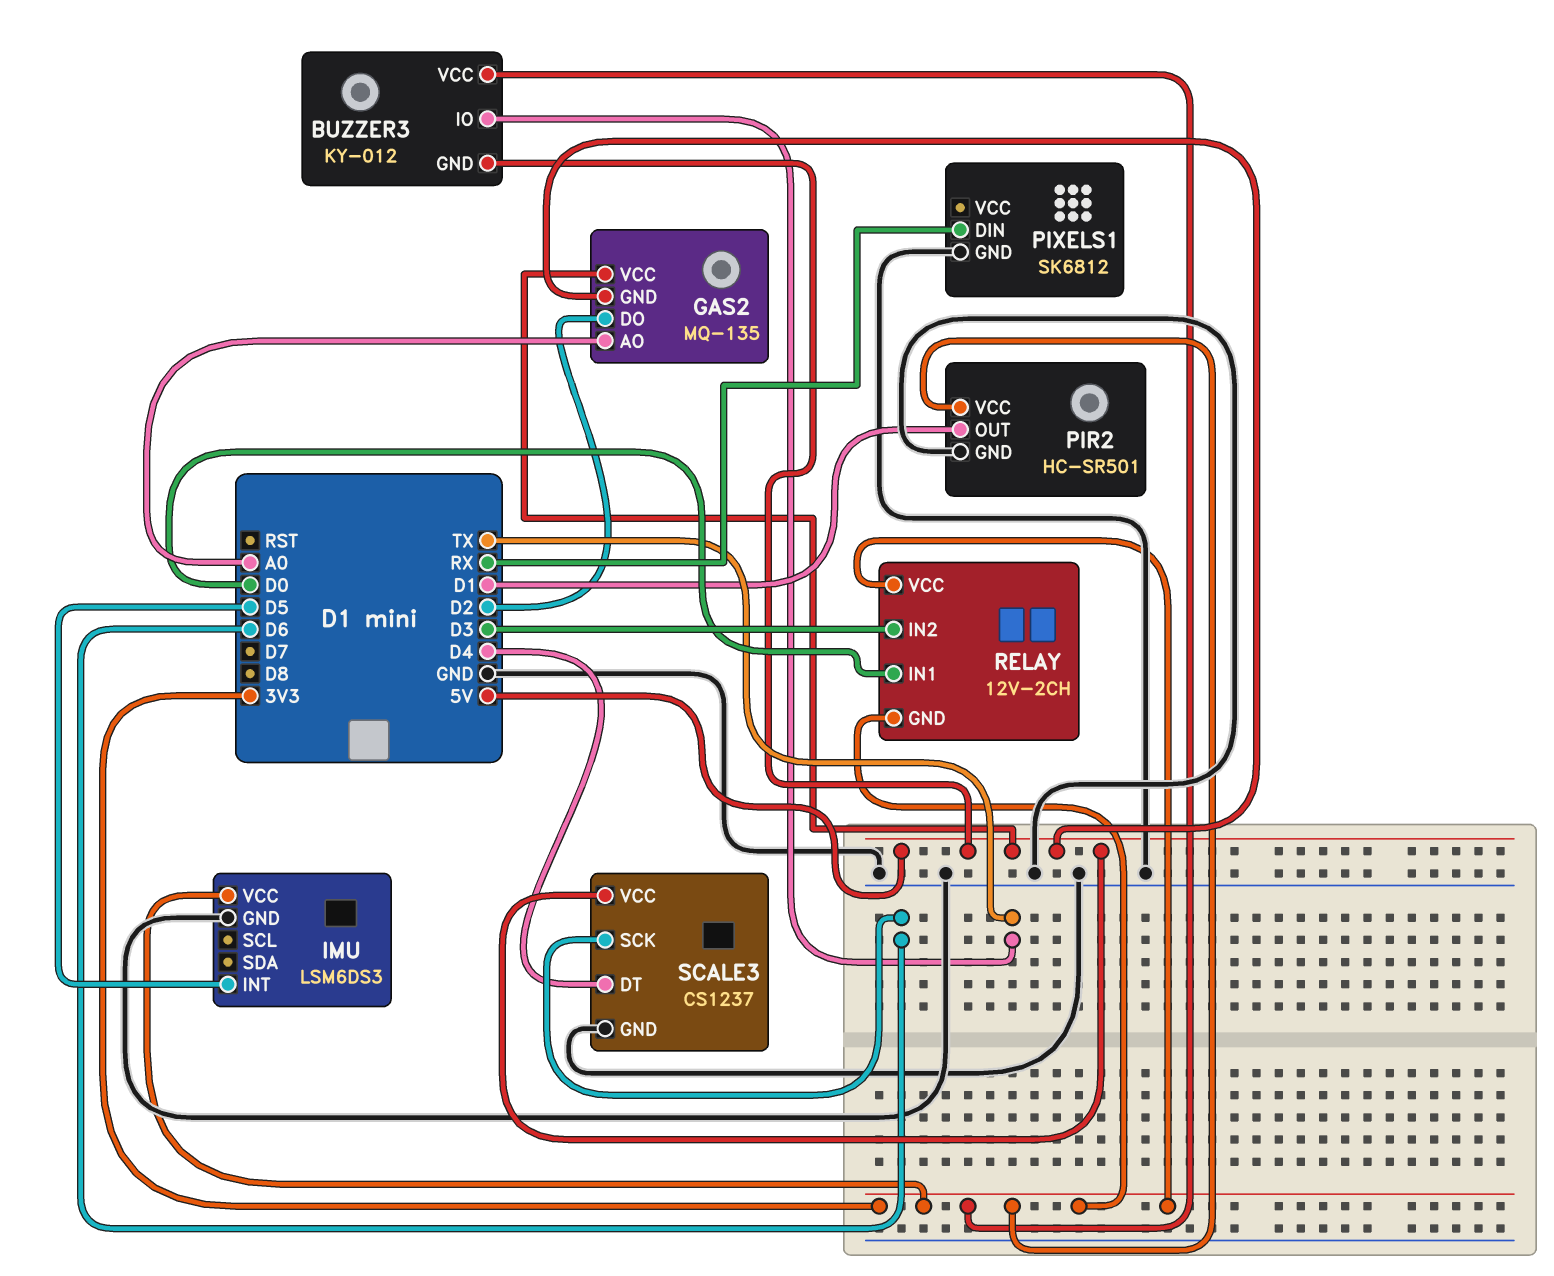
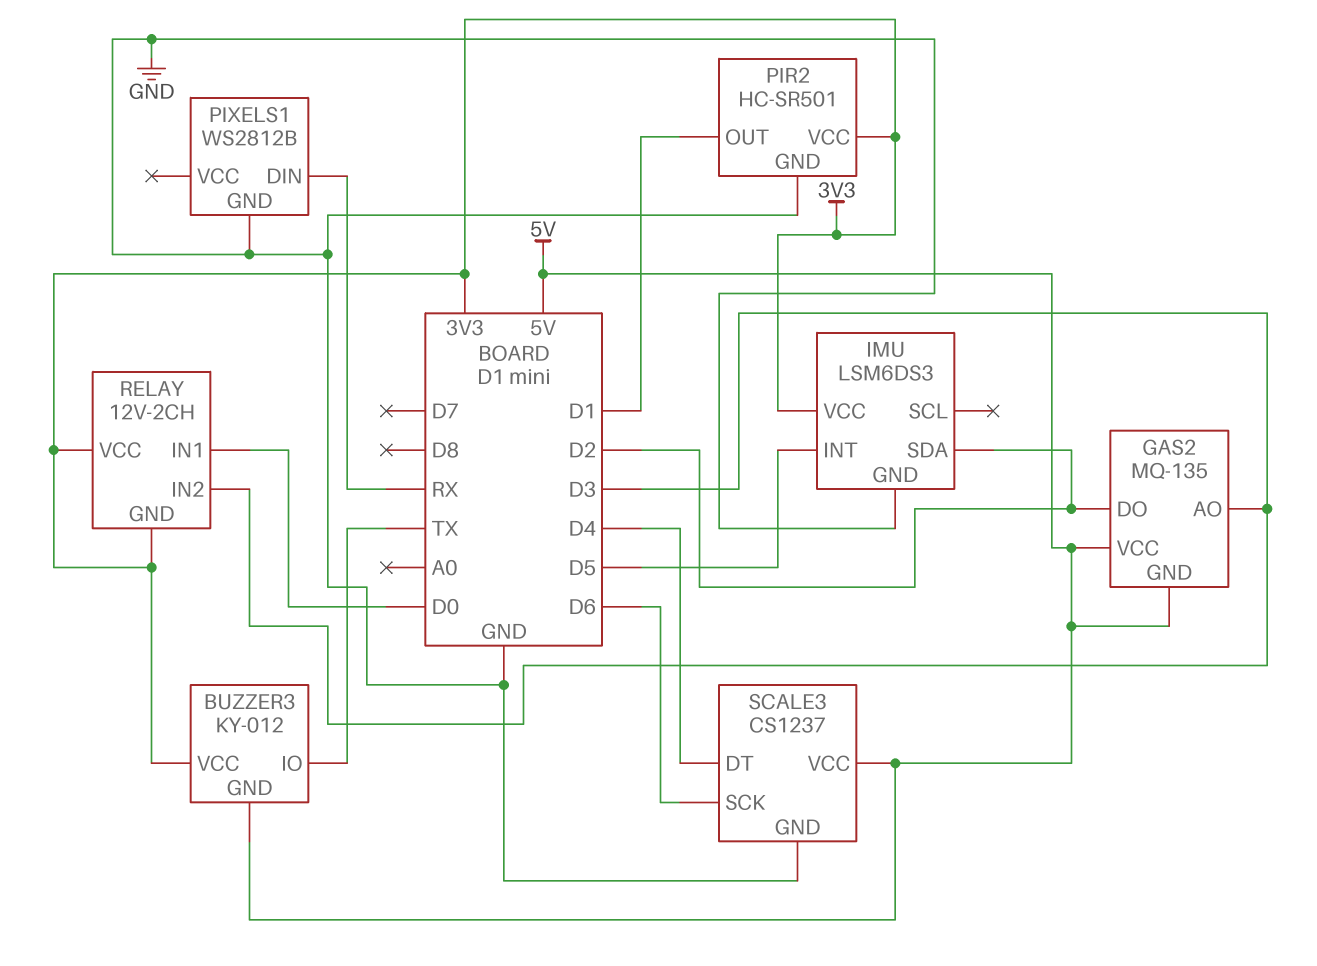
GAS2 pin AO: A0 -> D3
IMU pin SDA: none -> D2
PIXELS1: SK6812 -> WS2812B

